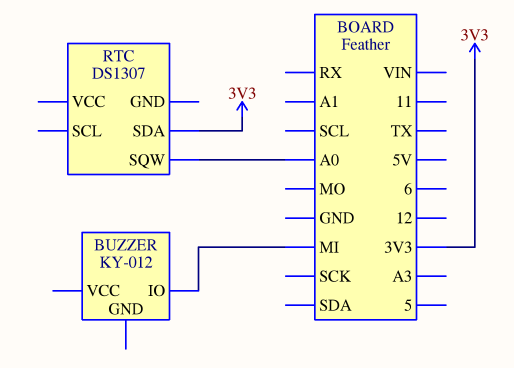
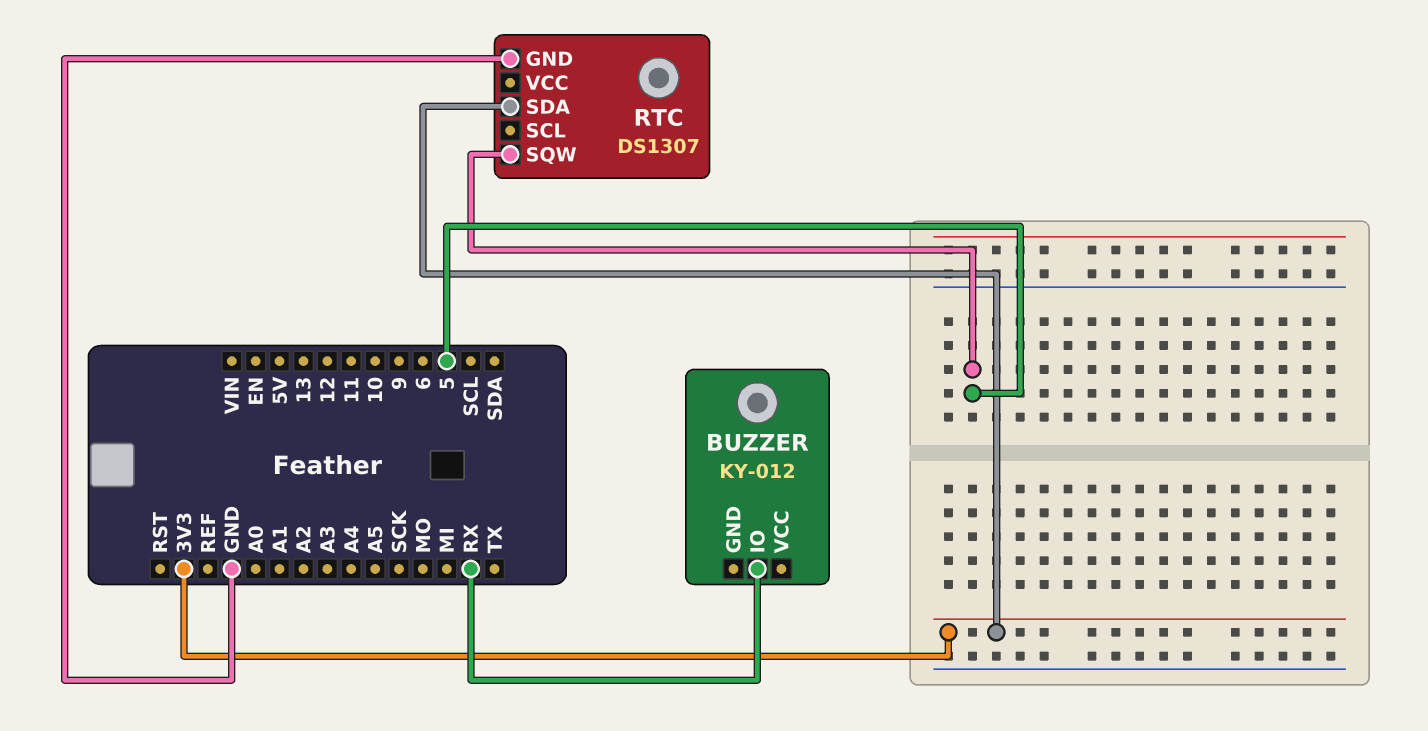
BUZZER pin IO: MI -> RX
RTC pin GND: none -> GND
RTC pin SQW: A0 -> 5

